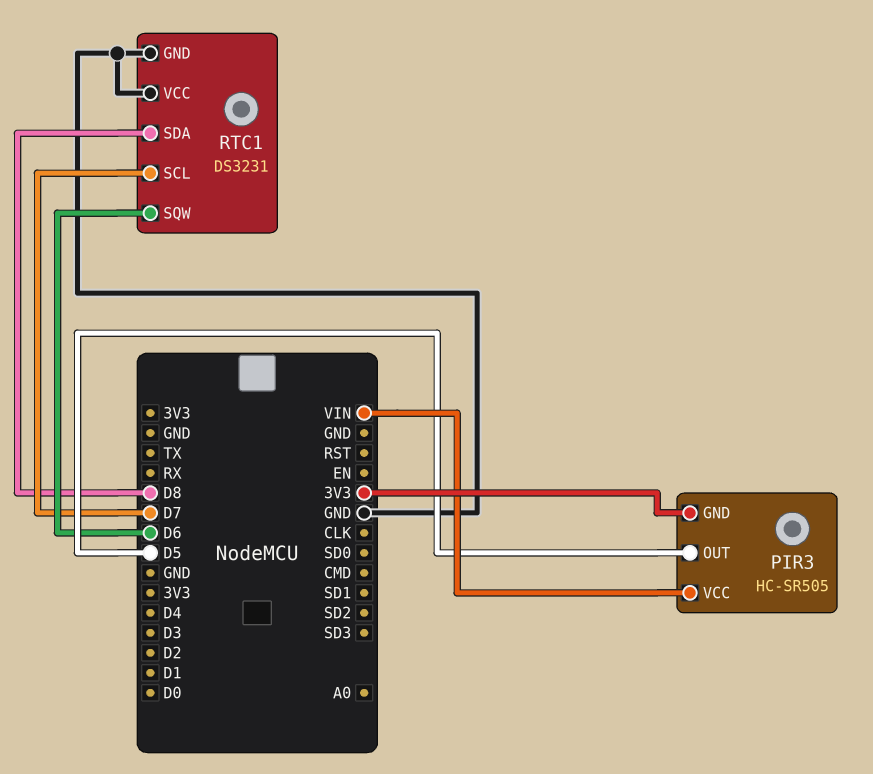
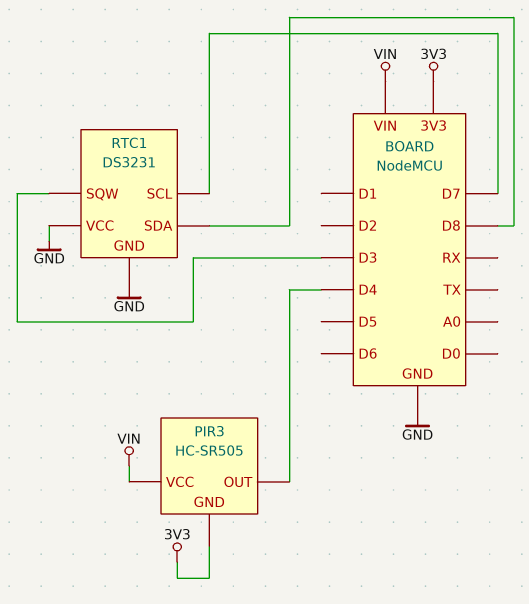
PIR3 pin OUT: D5 -> D4
RTC1 pin SQW: D6 -> D3

